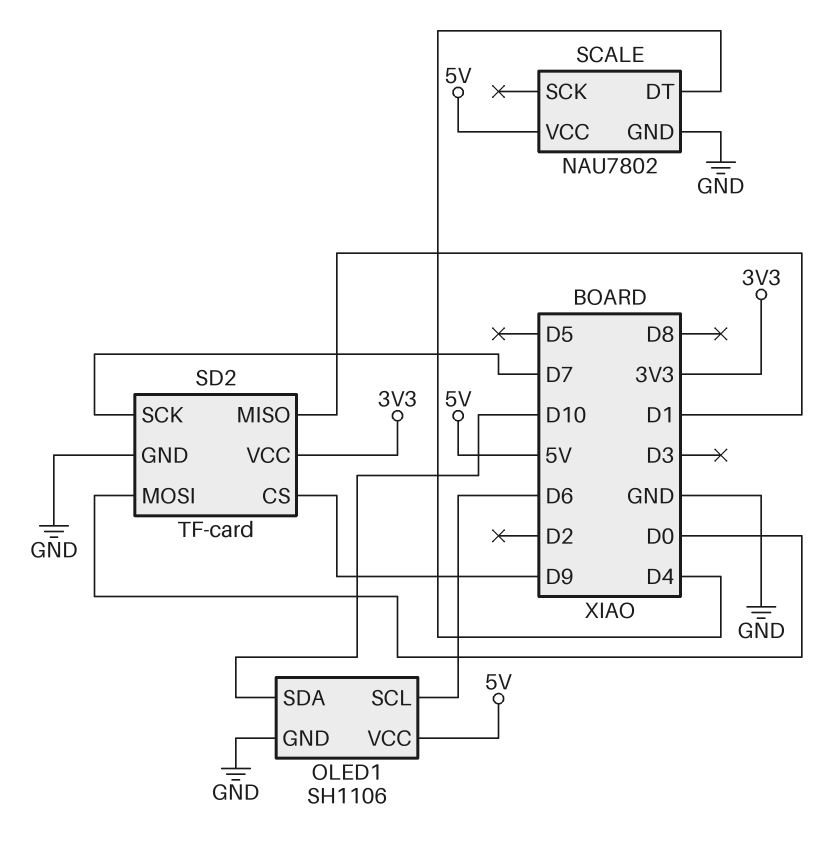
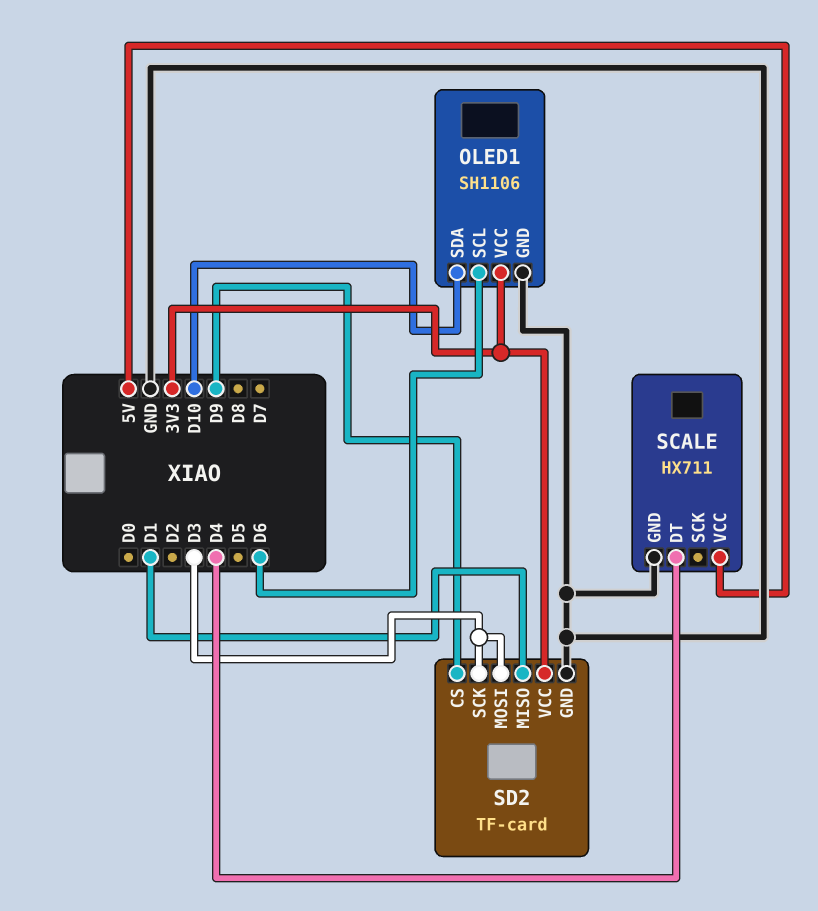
OLED1 pin VCC: 5V -> 3V3
SCALE: NAU7802 -> HX711
SD2 pin MOSI: D0 -> D3
SD2 pin SCK: D7 -> D3

